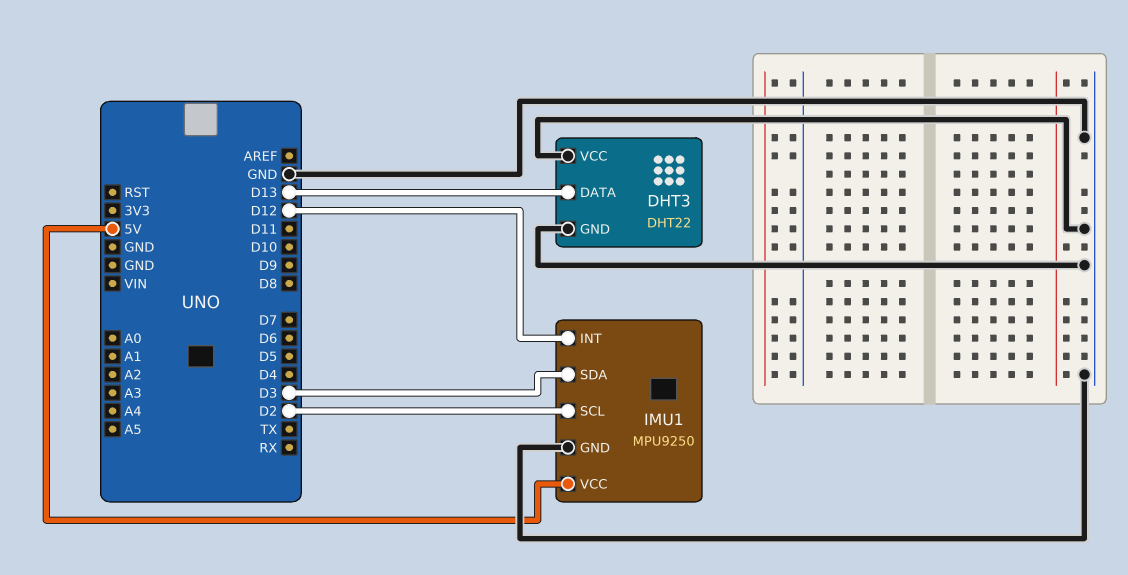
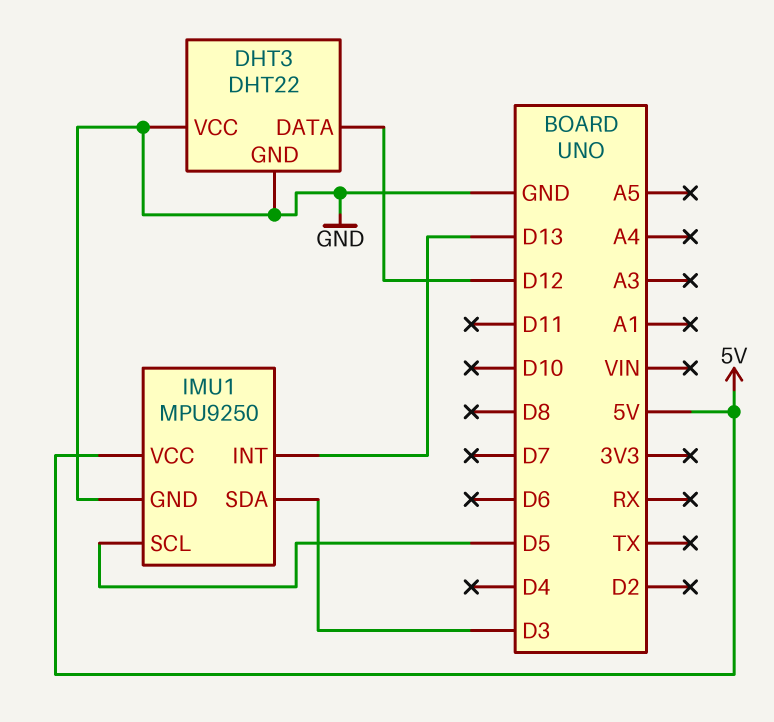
DHT3 pin DATA: D13 -> D12
IMU1 pin INT: D12 -> D13
IMU1 pin SCL: D2 -> D5

